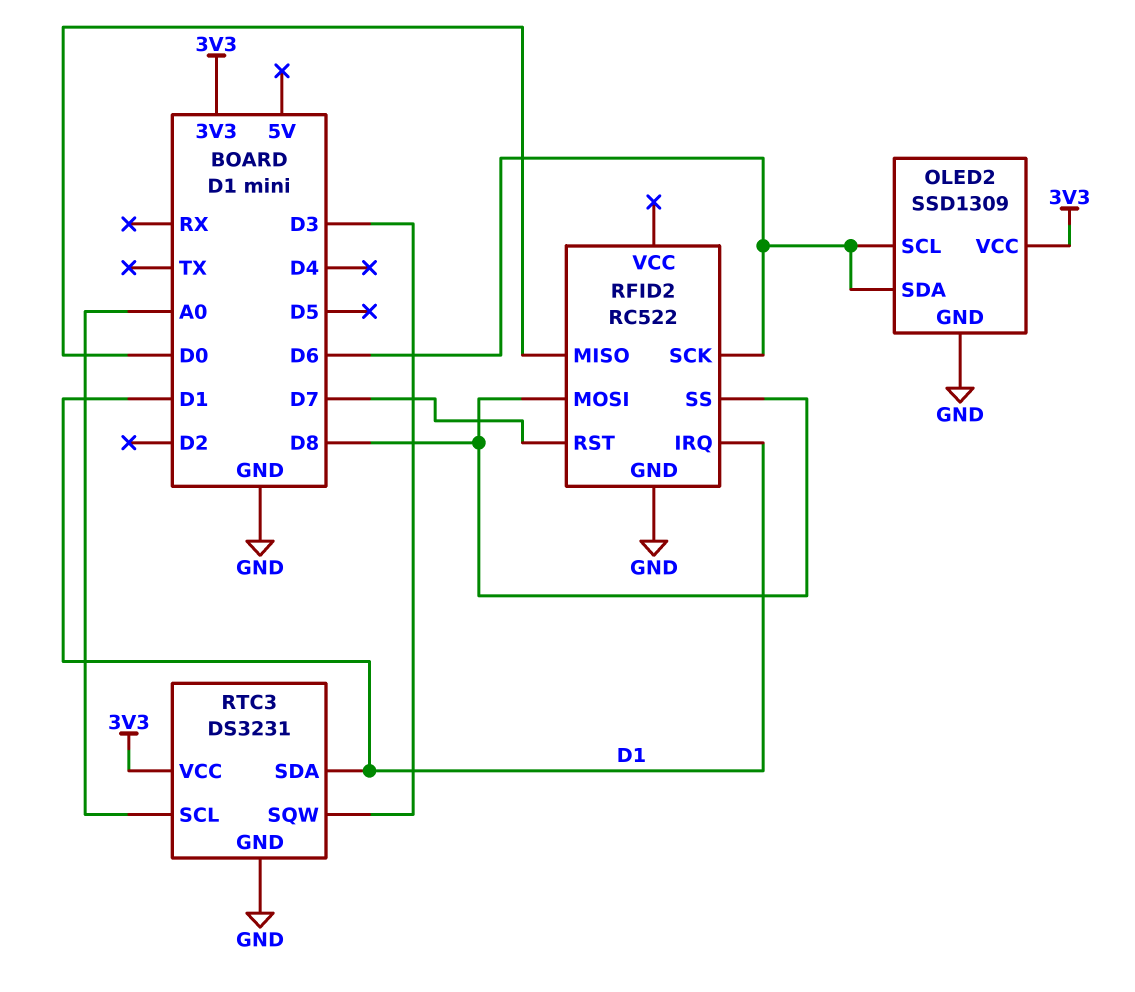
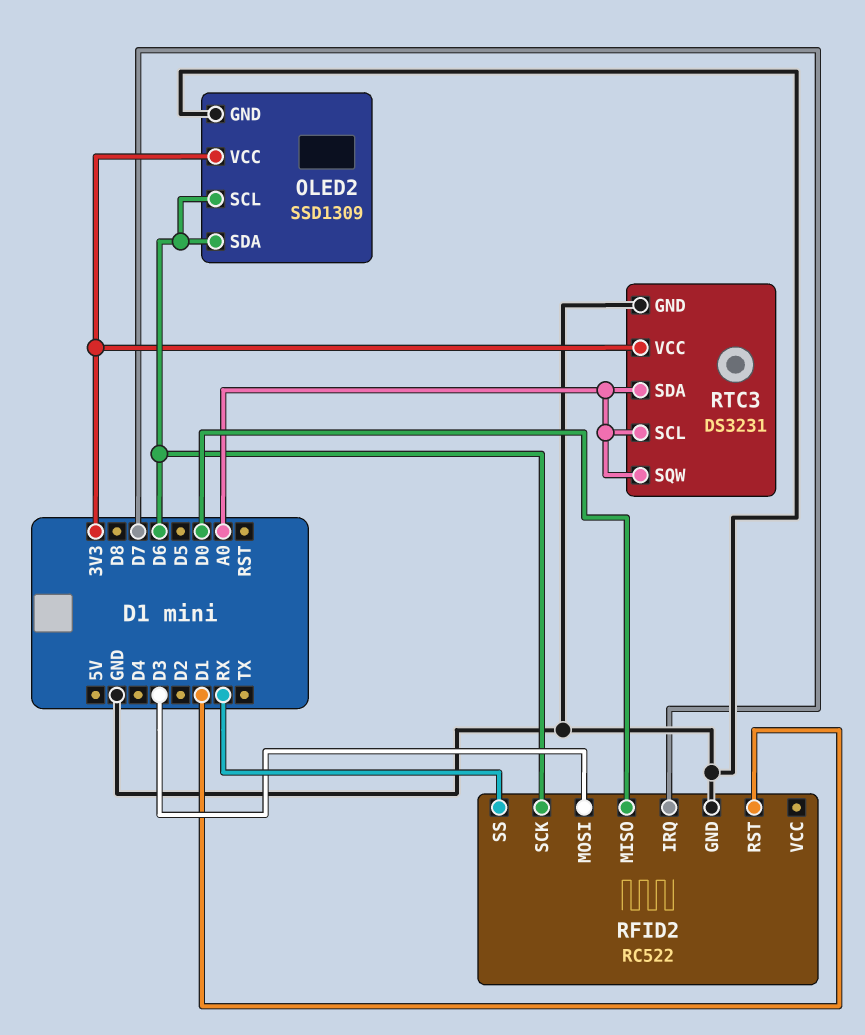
RFID2 pin IRQ: D1 -> D7
RFID2 pin MOSI: D8 -> D3
RFID2 pin RST: D7 -> D1
RFID2 pin SS: D8 -> RX
RTC3 pin SDA: D1 -> A0
RTC3 pin SQW: D3 -> A0

